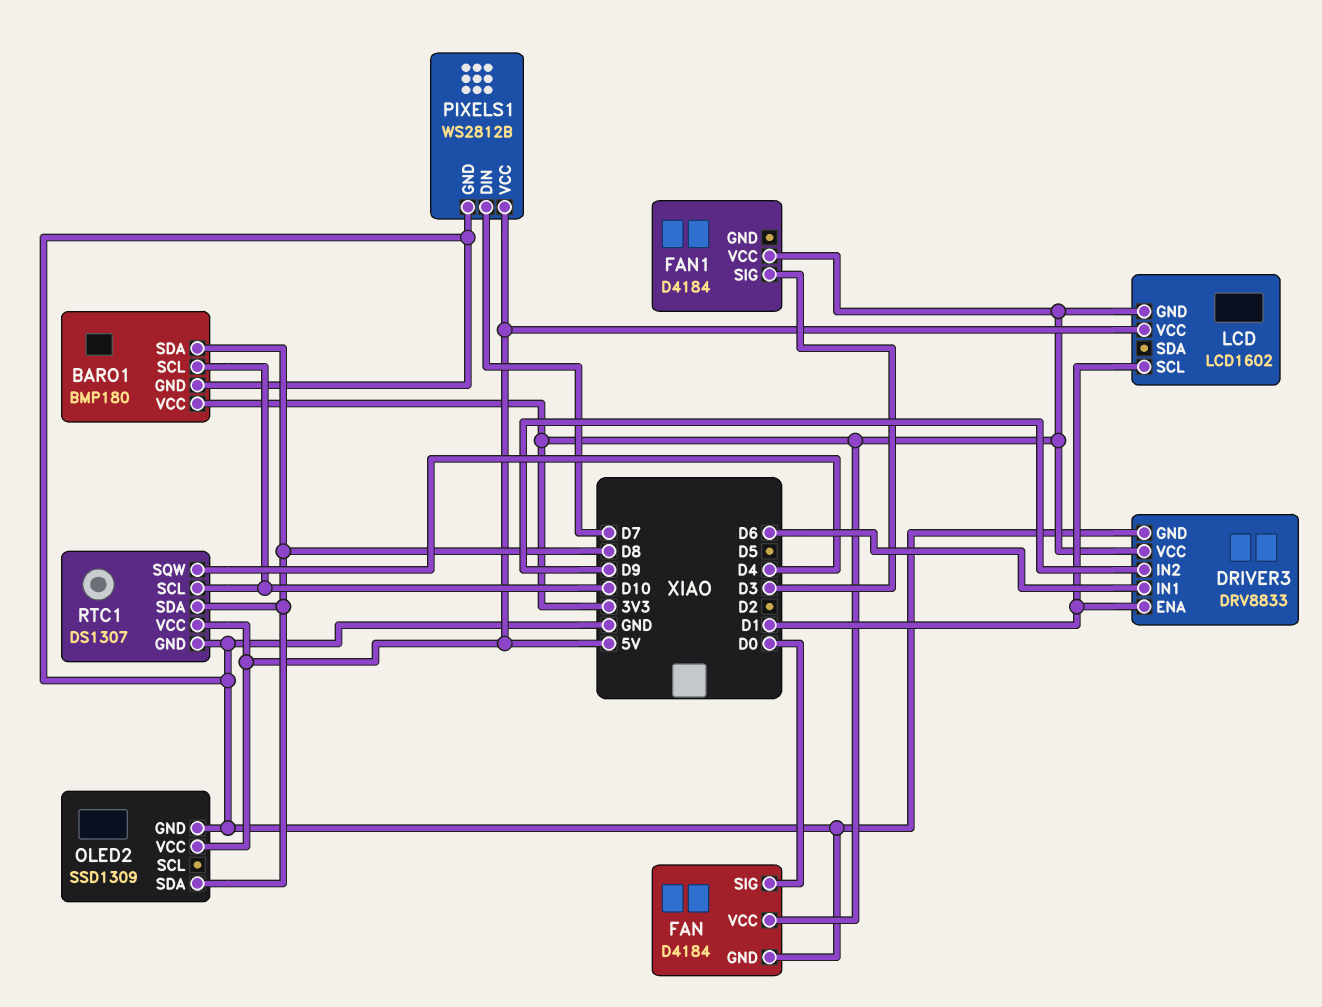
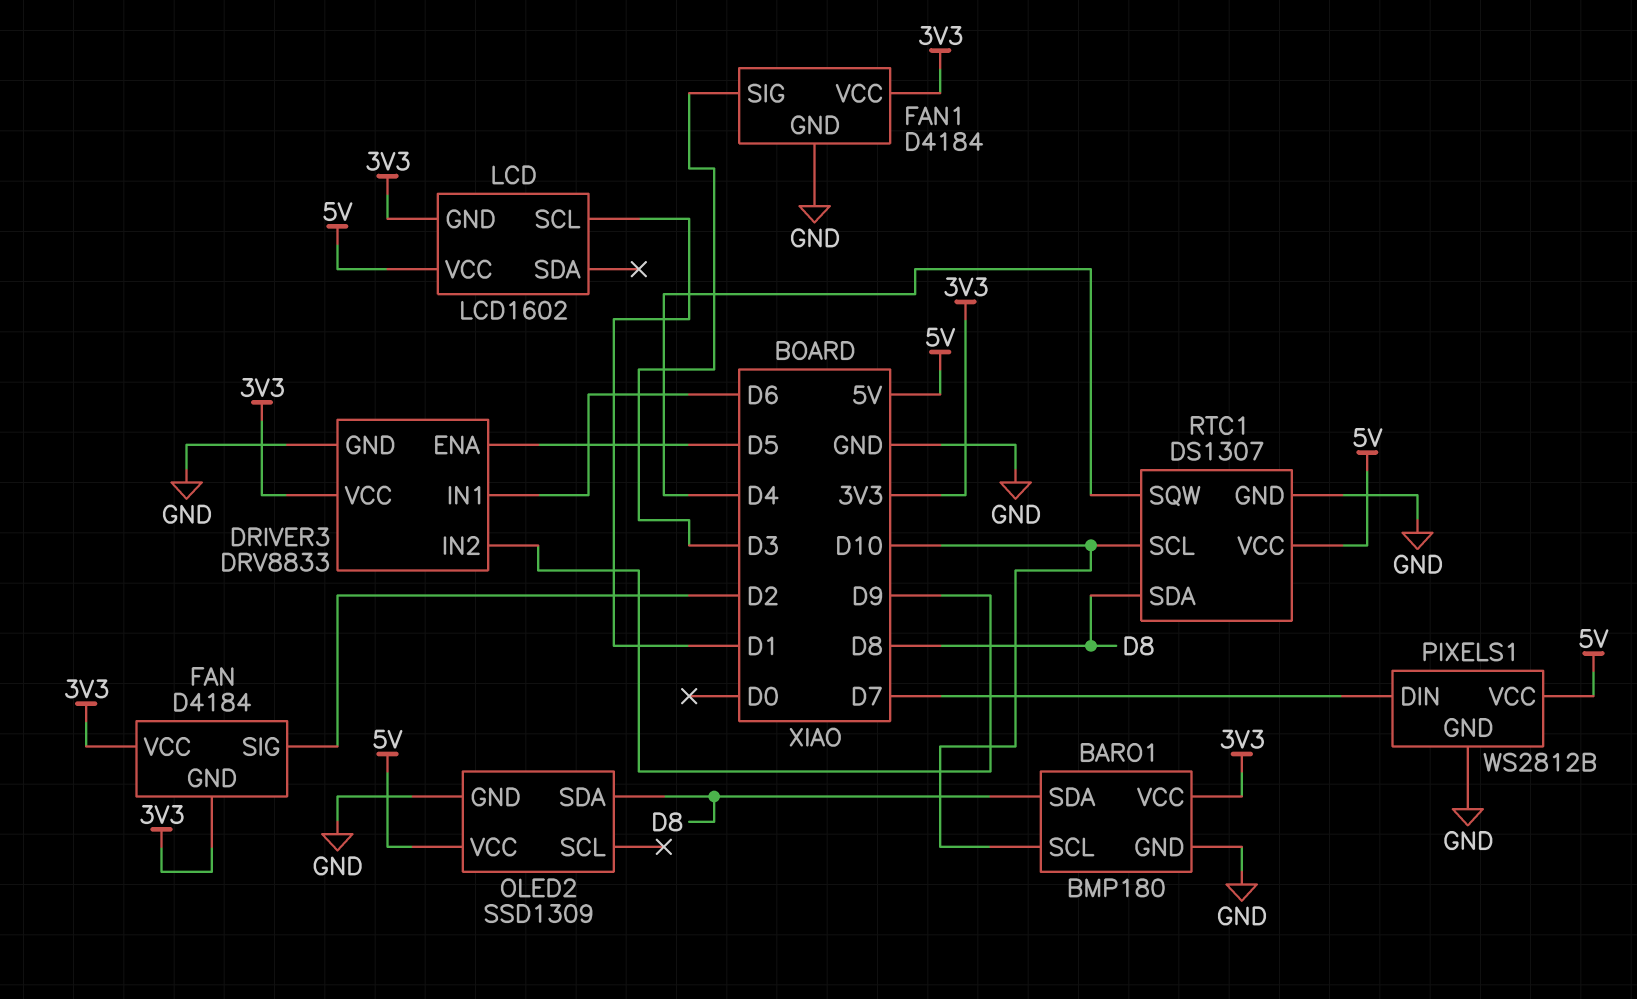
DRIVER3 pin ENA: D1 -> D5
FAN pin GND: GND -> 3V3
FAN pin SIG: D0 -> D2
FAN1 pin GND: none -> GND

